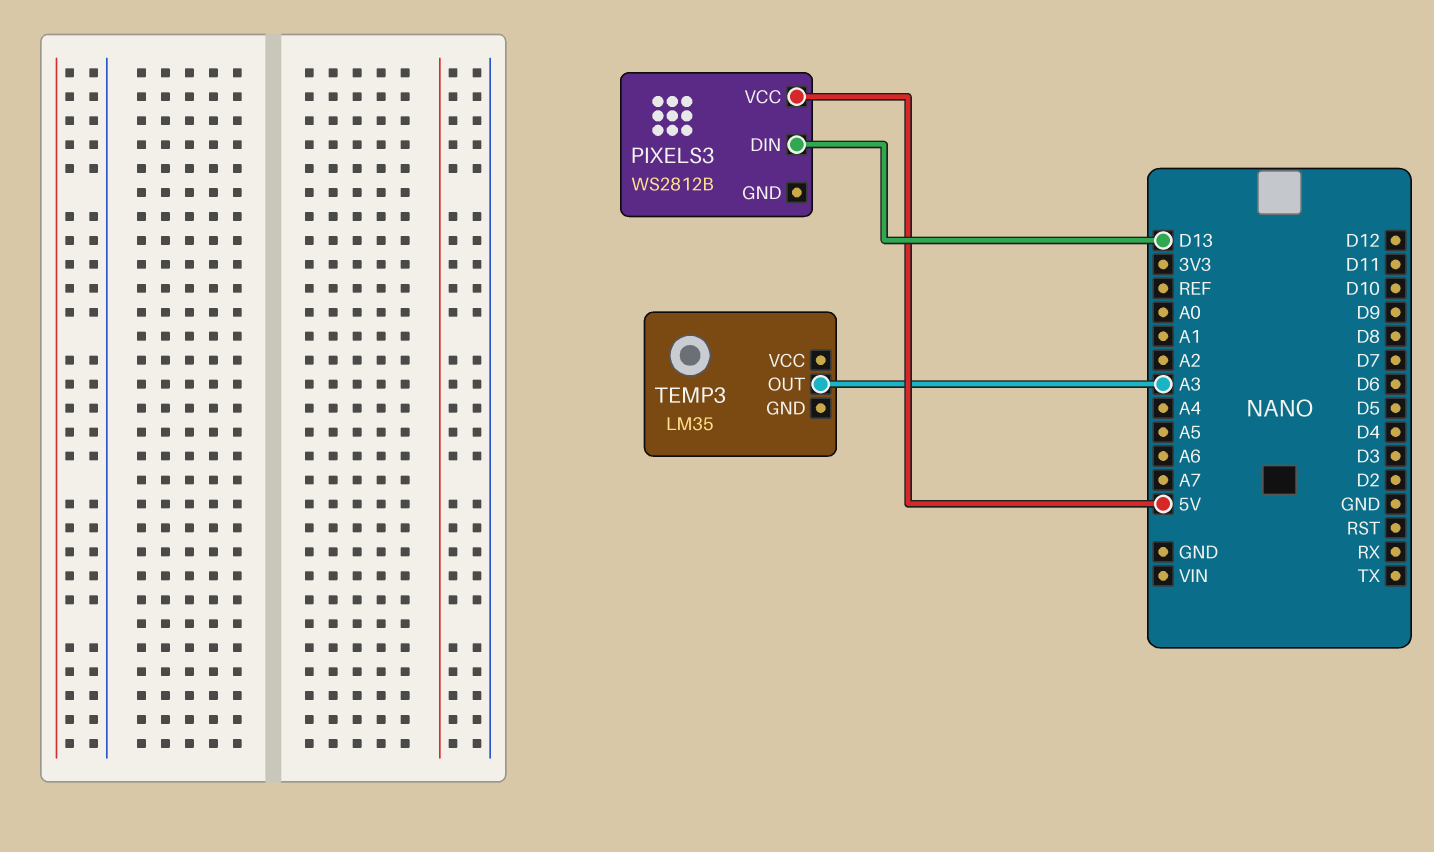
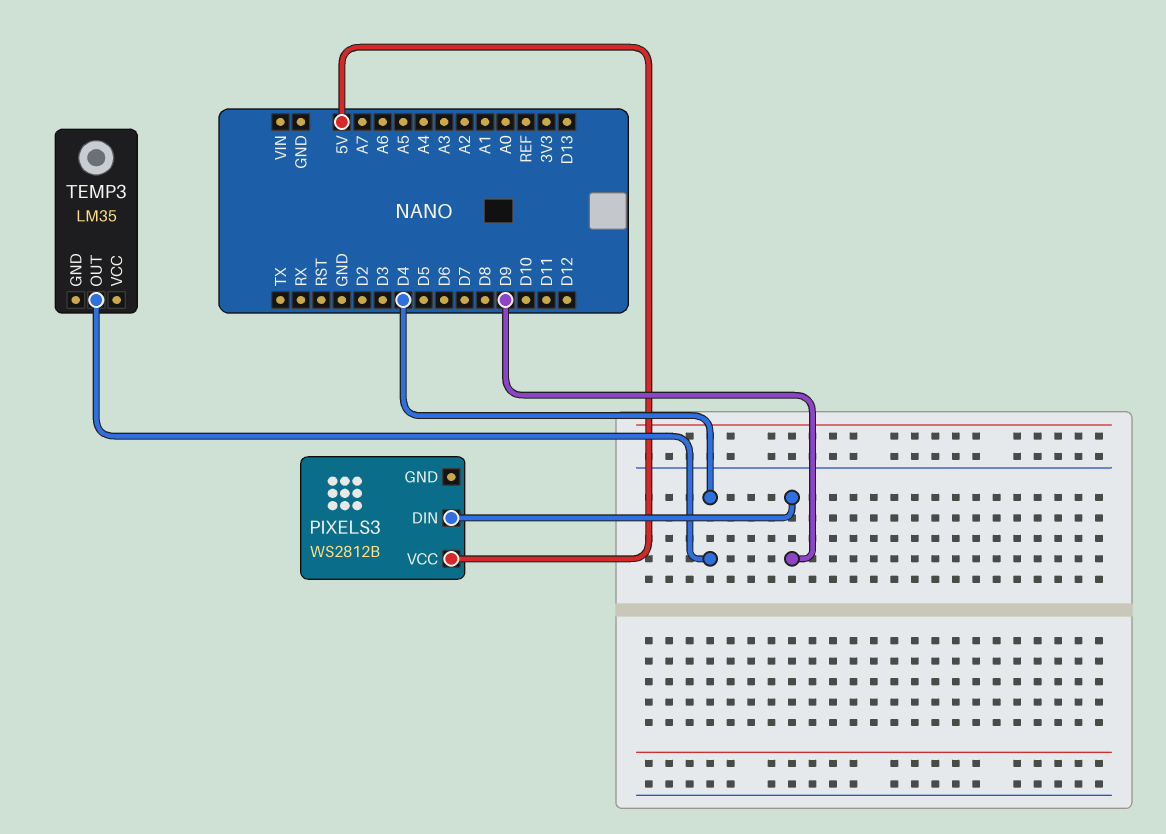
PIXELS3 pin DIN: D13 -> D9
TEMP3 pin OUT: A3 -> D4

